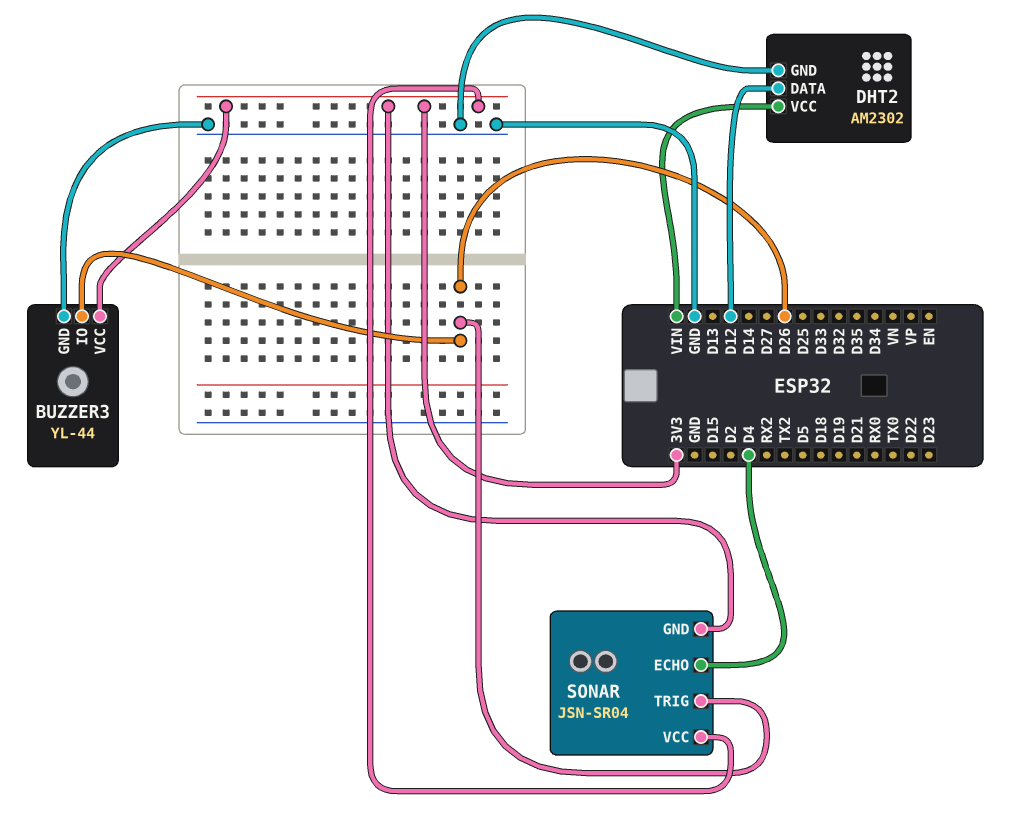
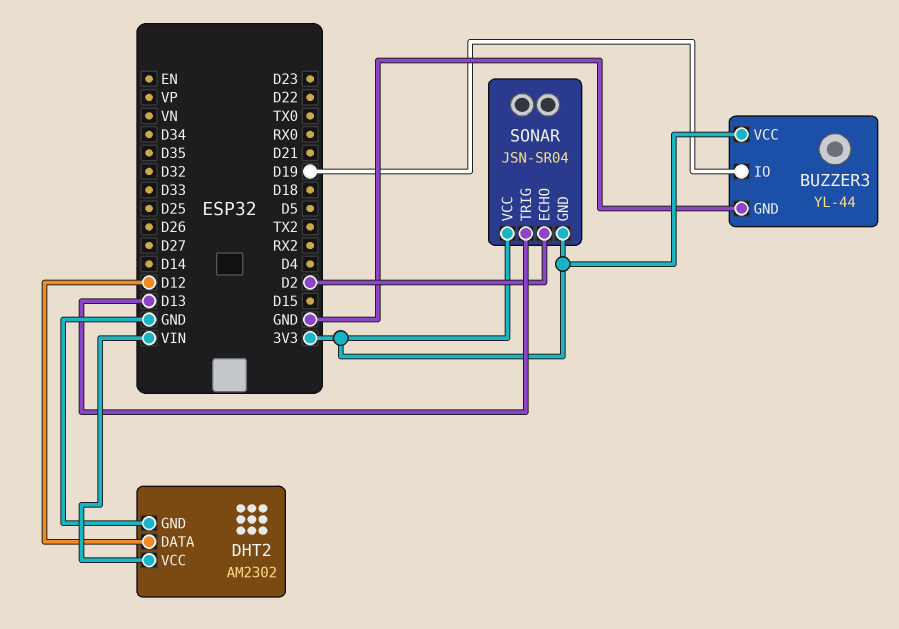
BUZZER3 pin IO: D26 -> D19
SONAR pin ECHO: D4 -> D2
SONAR pin TRIG: D26 -> D13

